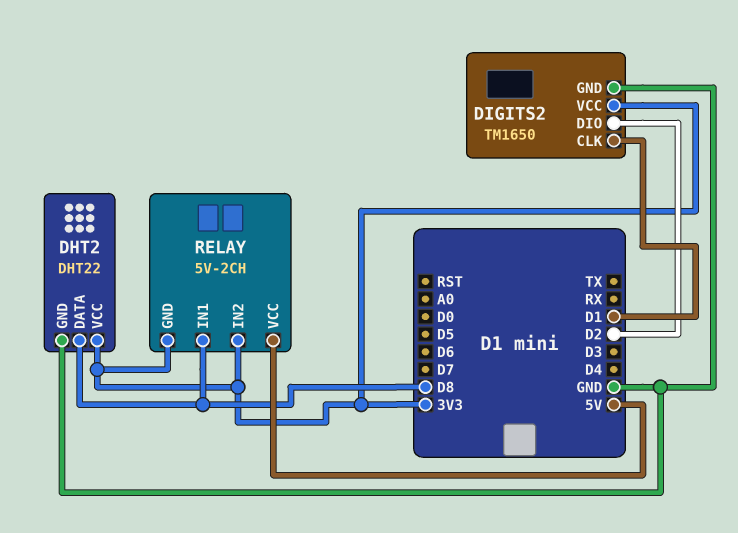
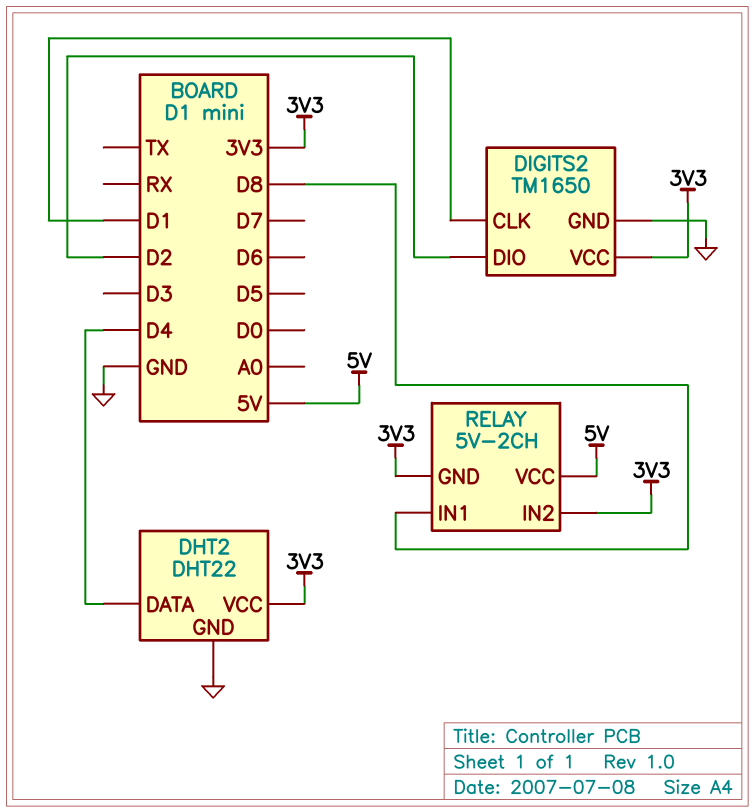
DHT2 pin DATA: D8 -> D4

